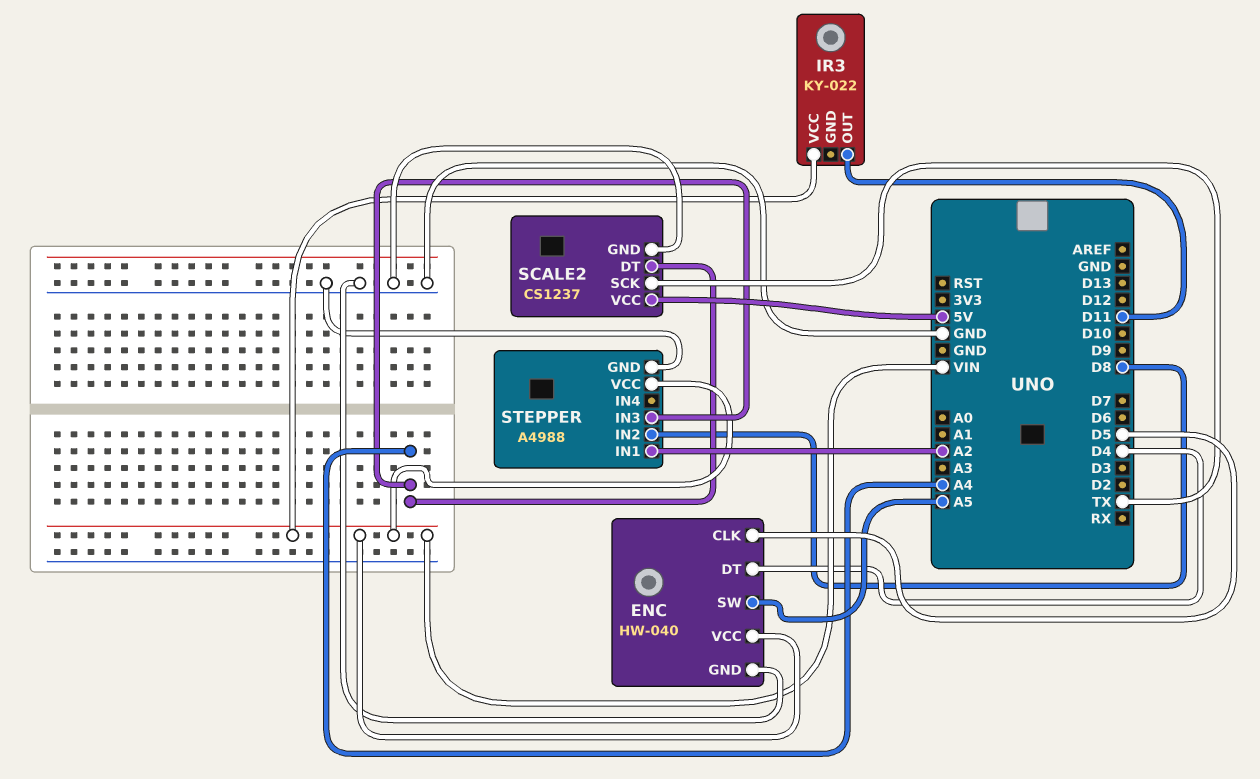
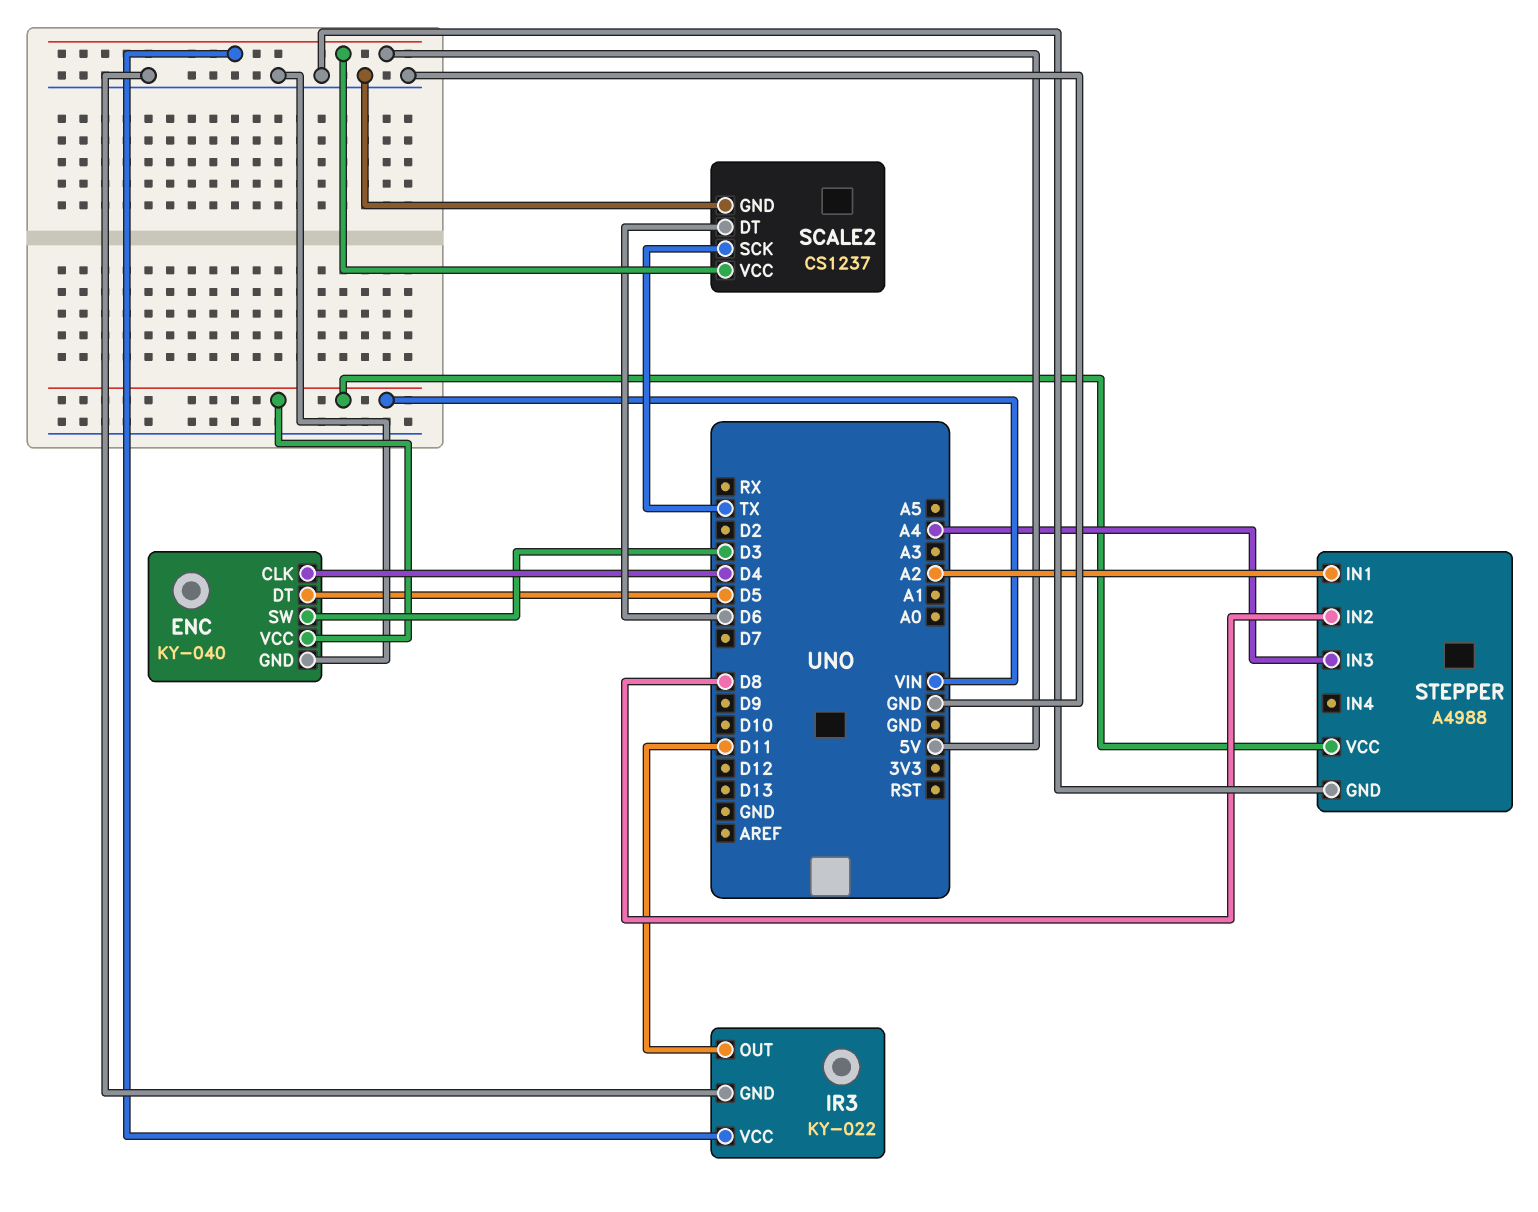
ENC: HW-040 -> KY-040
ENC pin CLK: D5 -> D4
ENC pin DT: D4 -> D5
ENC pin SW: A5 -> D3
IR3 pin GND: none -> GND
IR3 pin VCC: VIN -> 5V
SCALE2 pin DT: A4 -> D6

